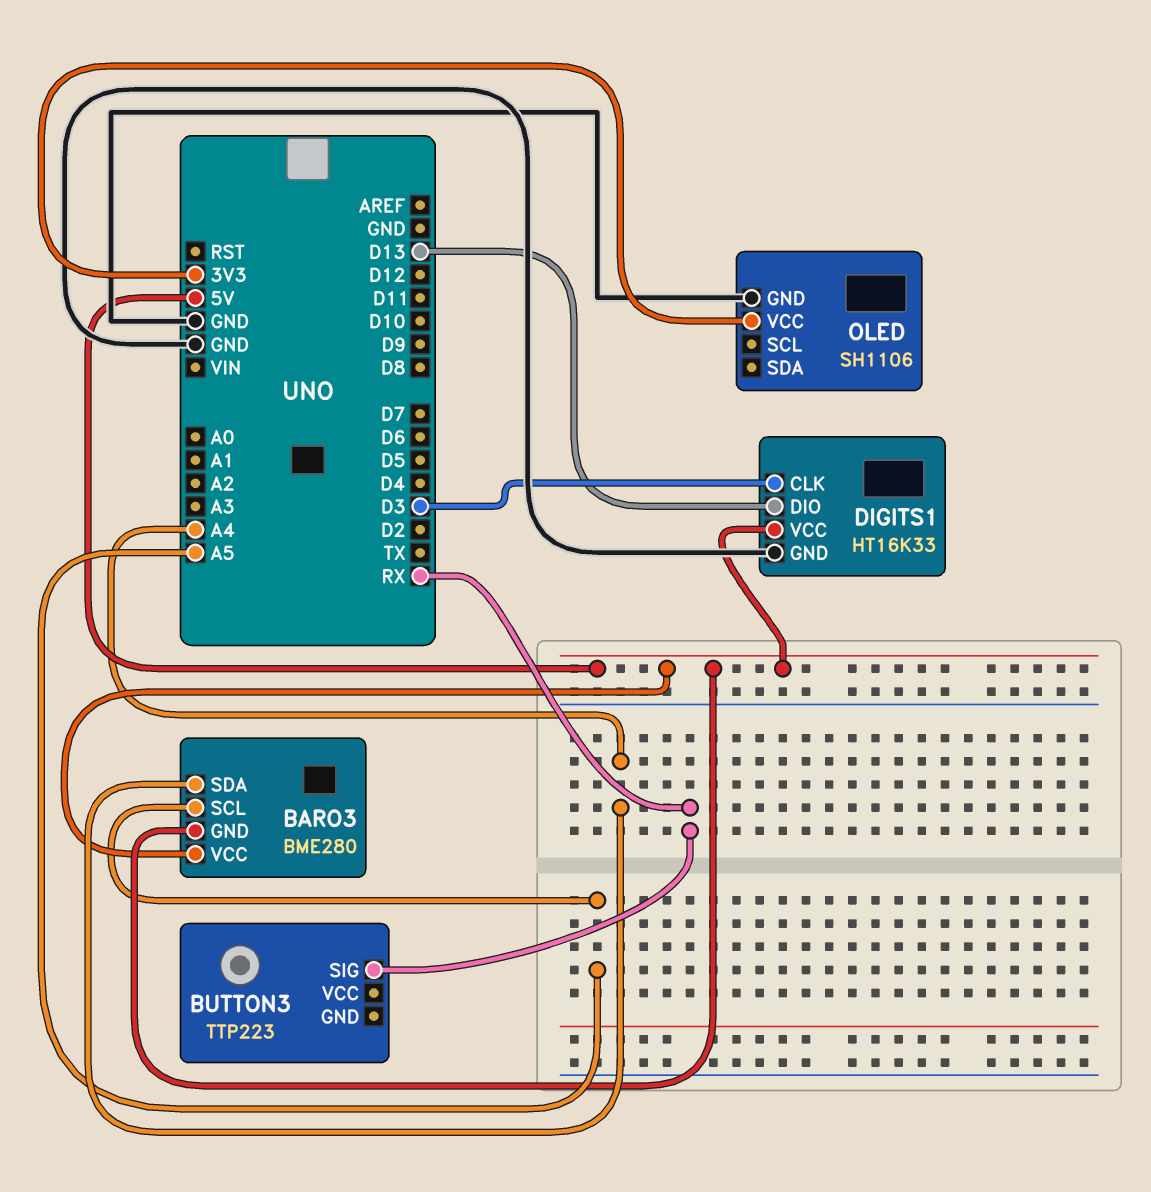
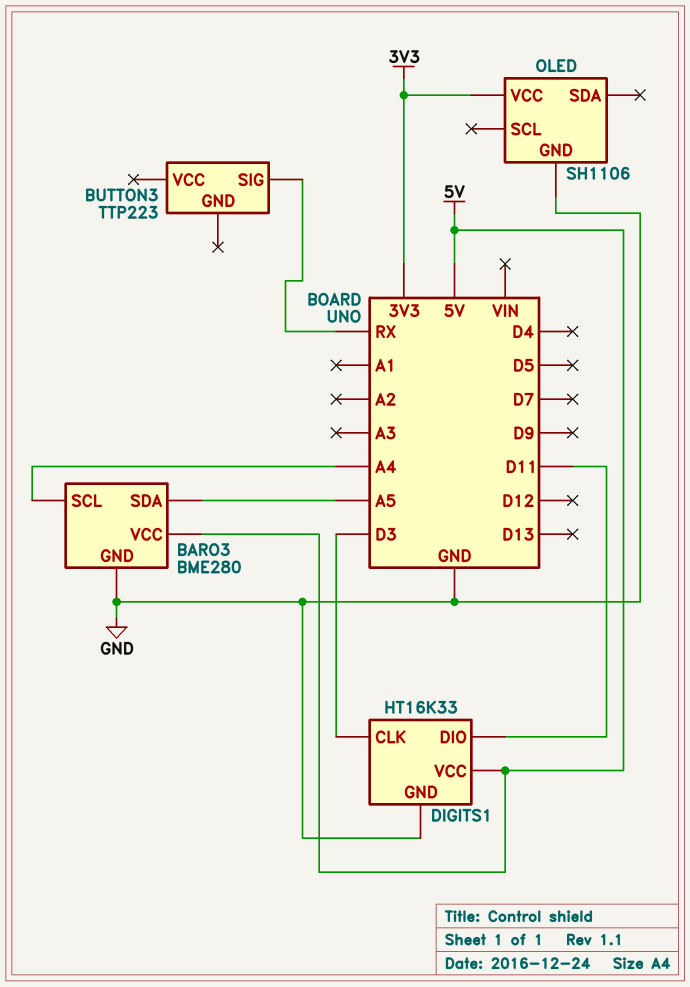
BARO3 pin GND: 5V -> GND
BARO3 pin SCL: A5 -> A4
BARO3 pin SDA: A4 -> A5
DIGITS1 pin DIO: D13 -> D11

